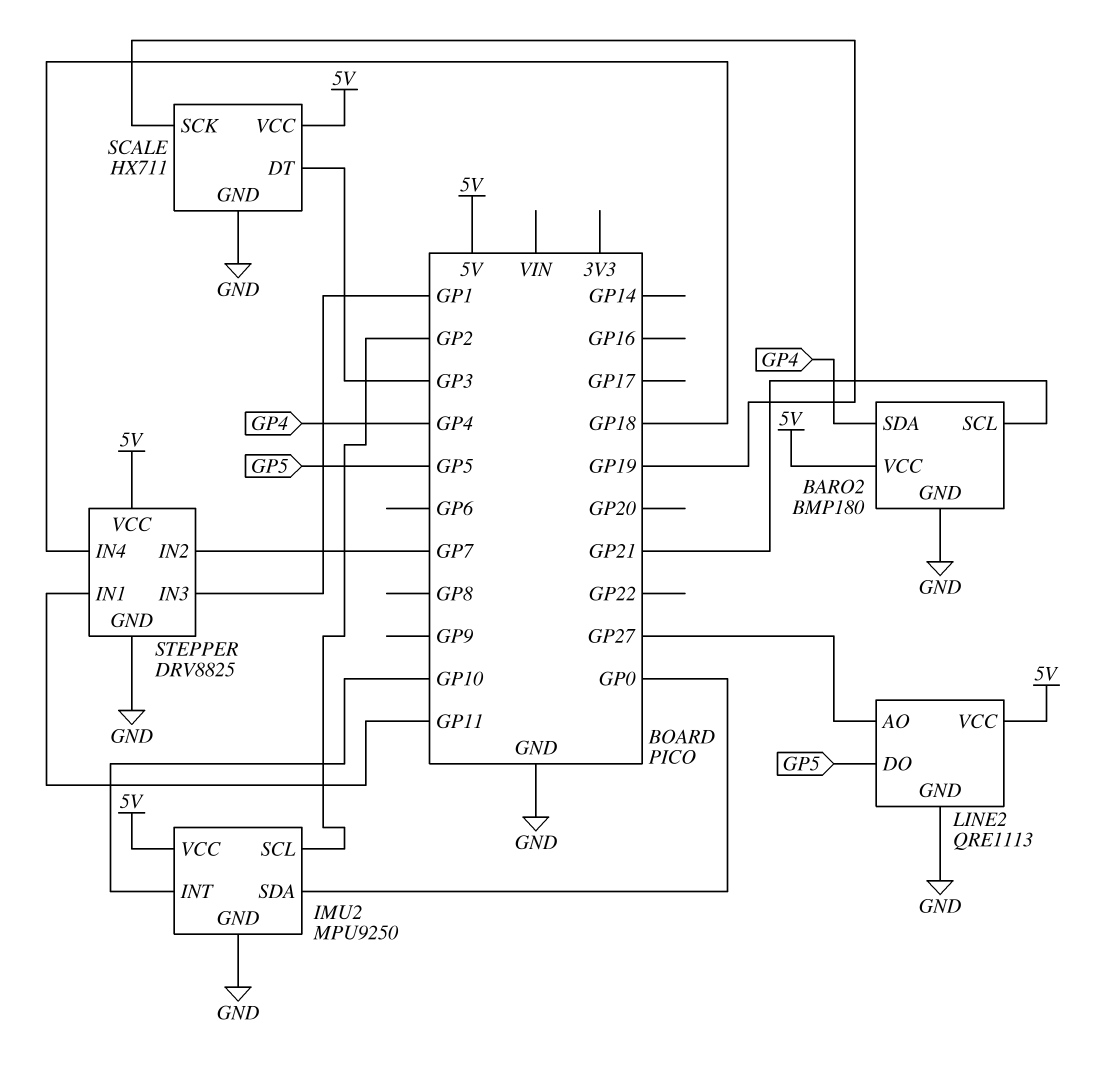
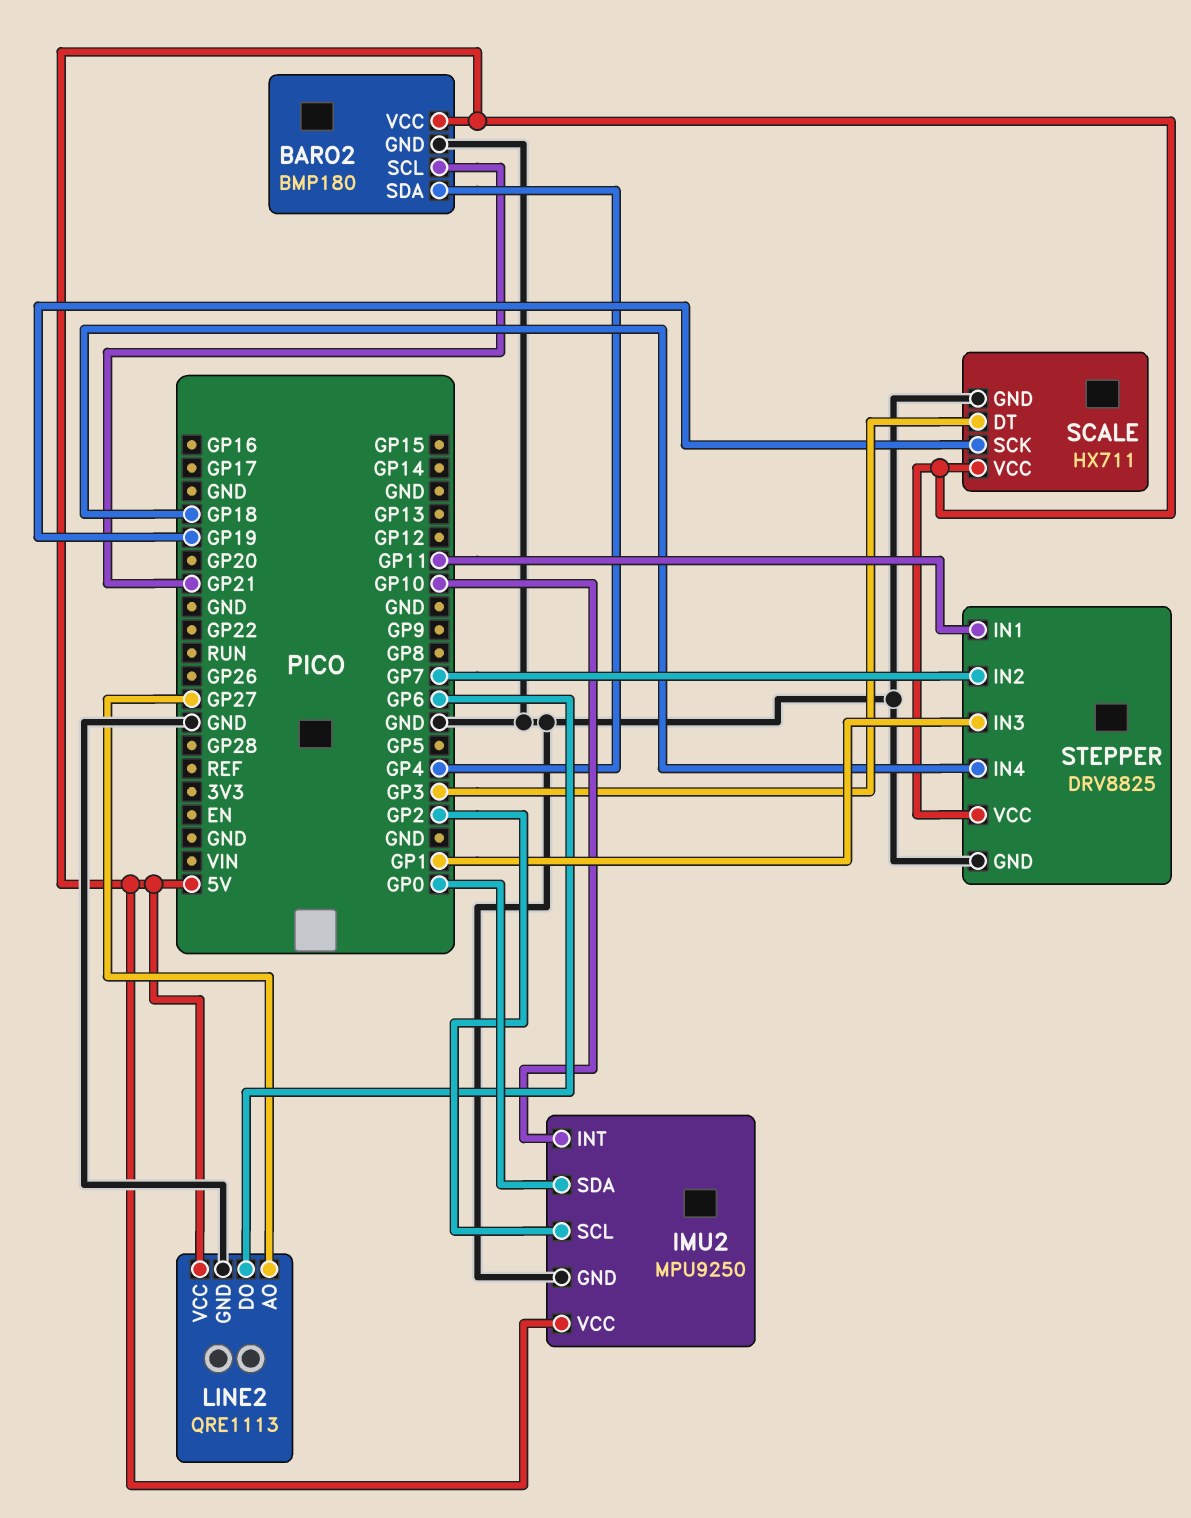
LINE2 pin DO: GP5 -> GP6

